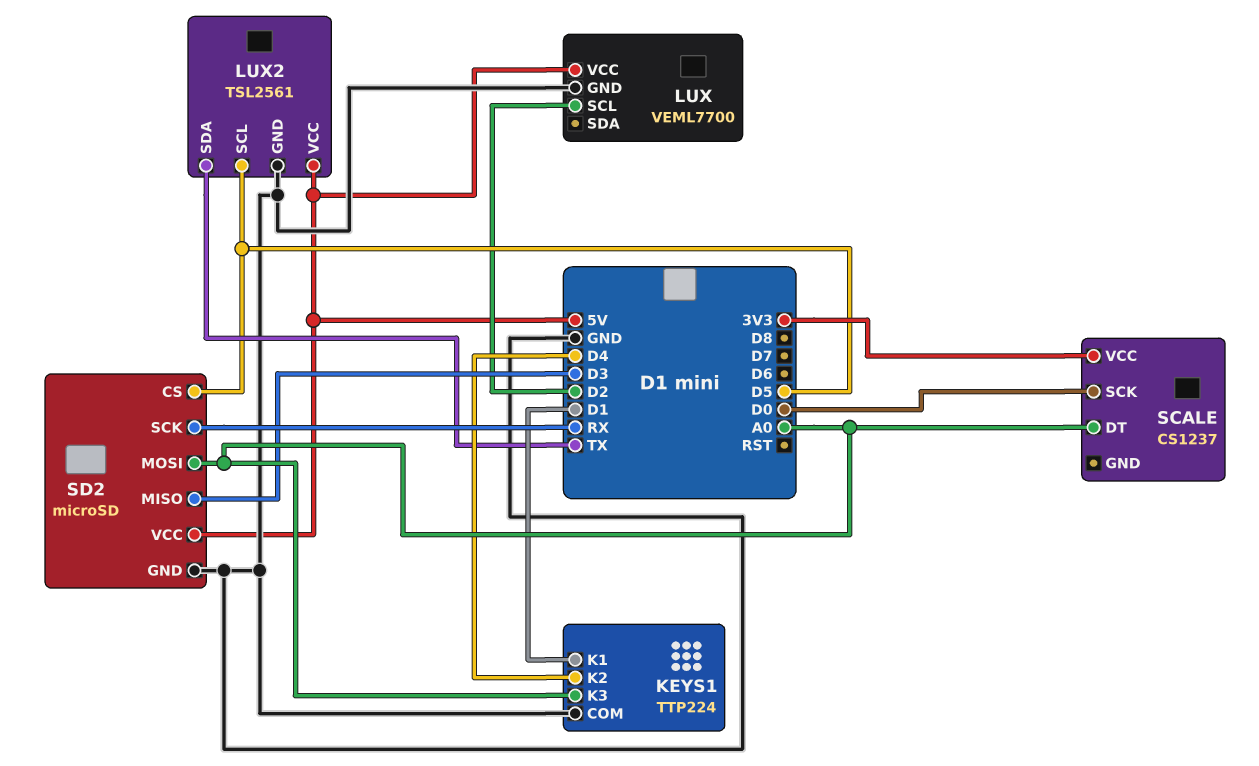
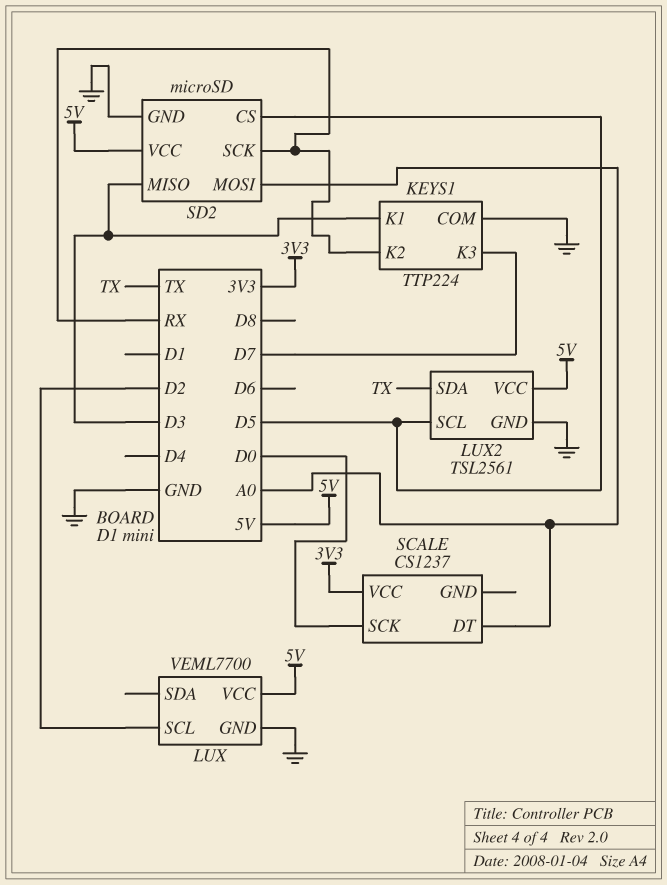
KEYS1 pin K1: D1 -> D3
KEYS1 pin K2: D4 -> RX
KEYS1 pin K3: A0 -> D7

